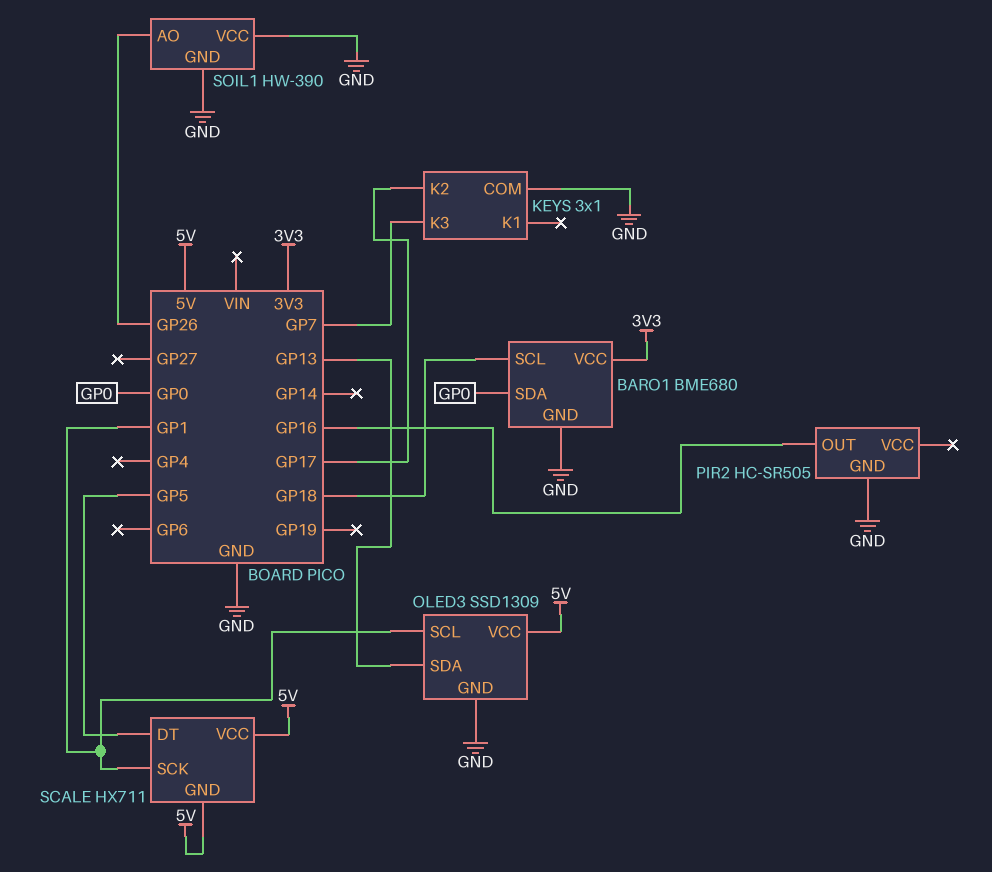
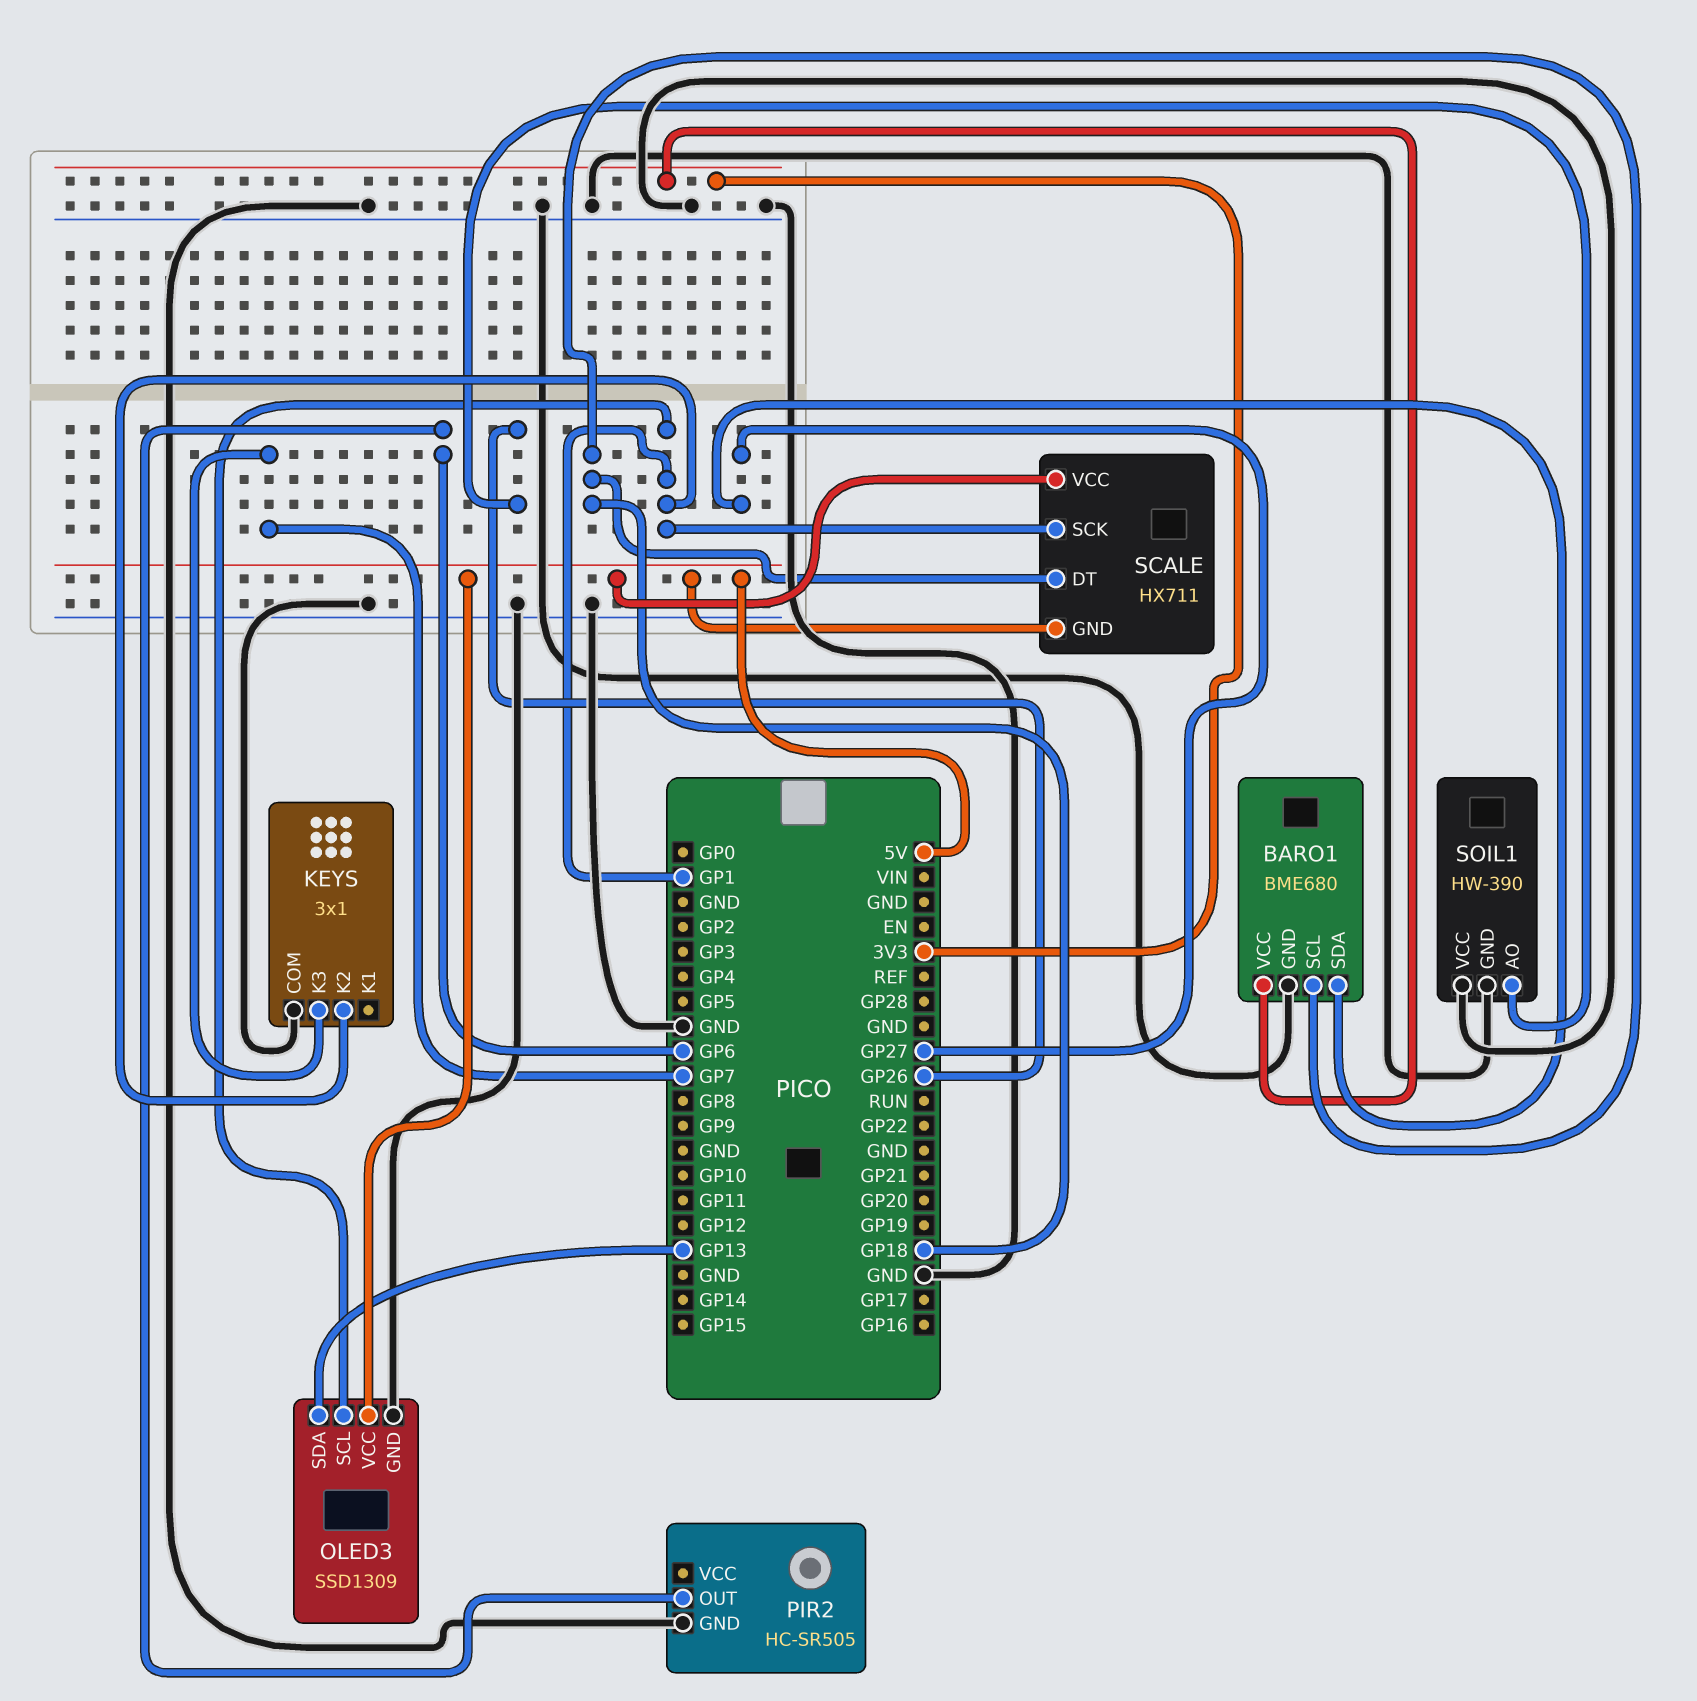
BARO1 pin SDA: GP0 -> GP27
KEYS pin K2: GP17 -> GP1
PIR2 pin OUT: GP16 -> GP6
SCALE pin DT: GP5 -> GP18

